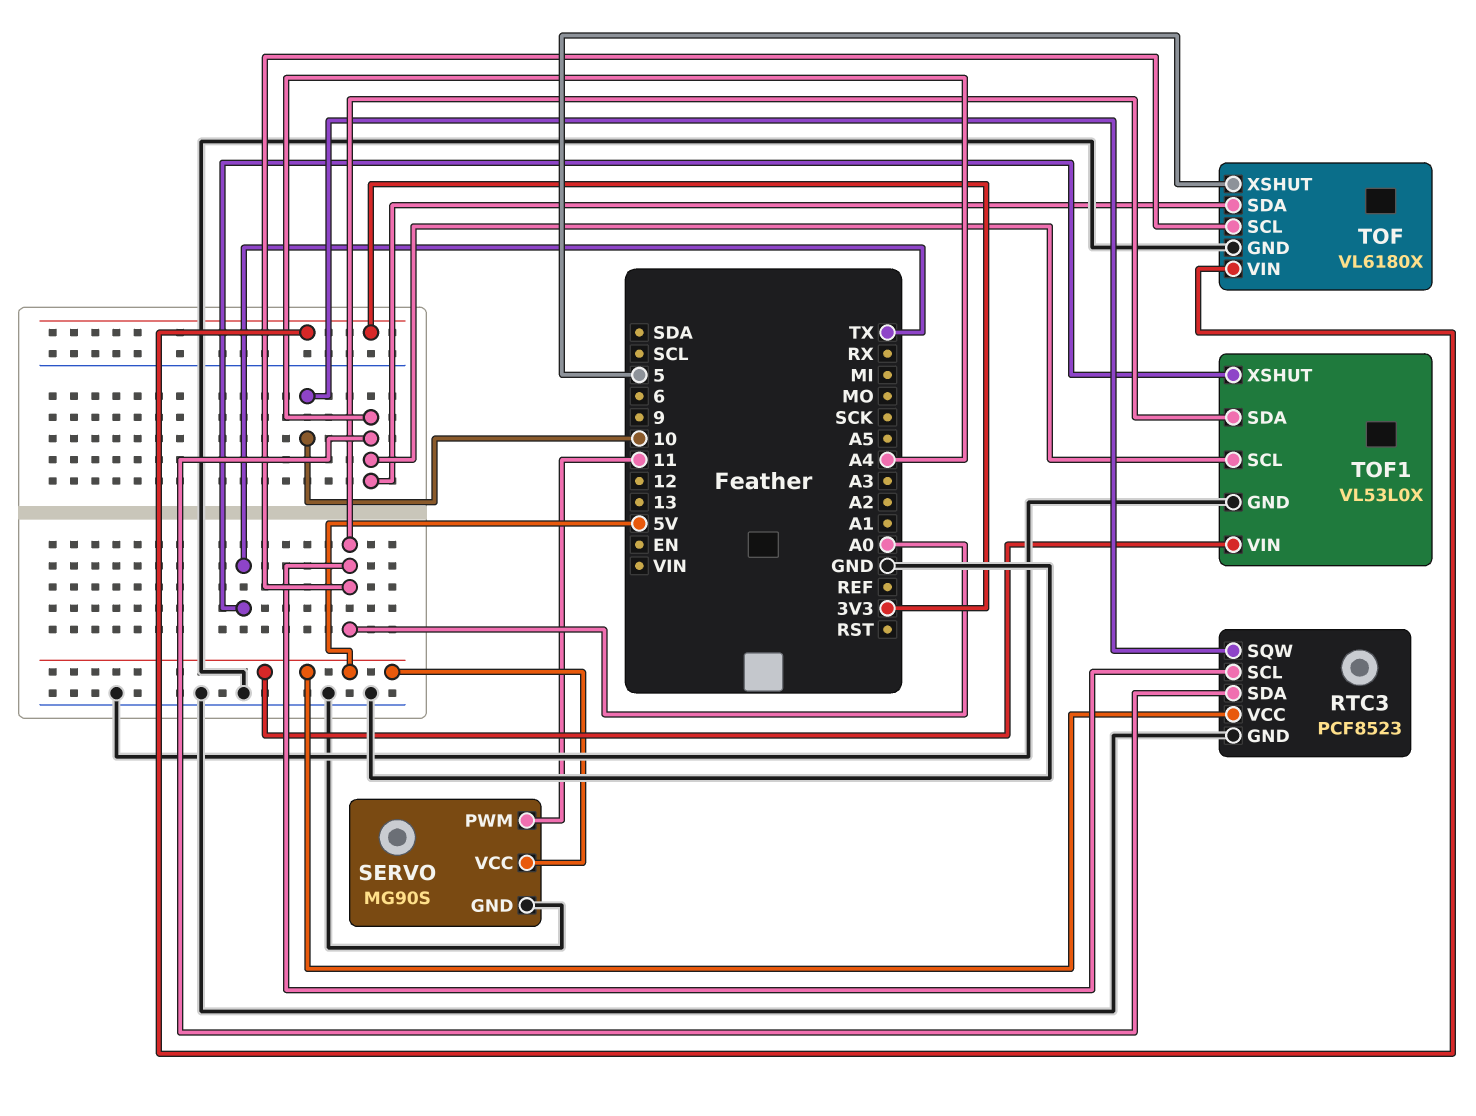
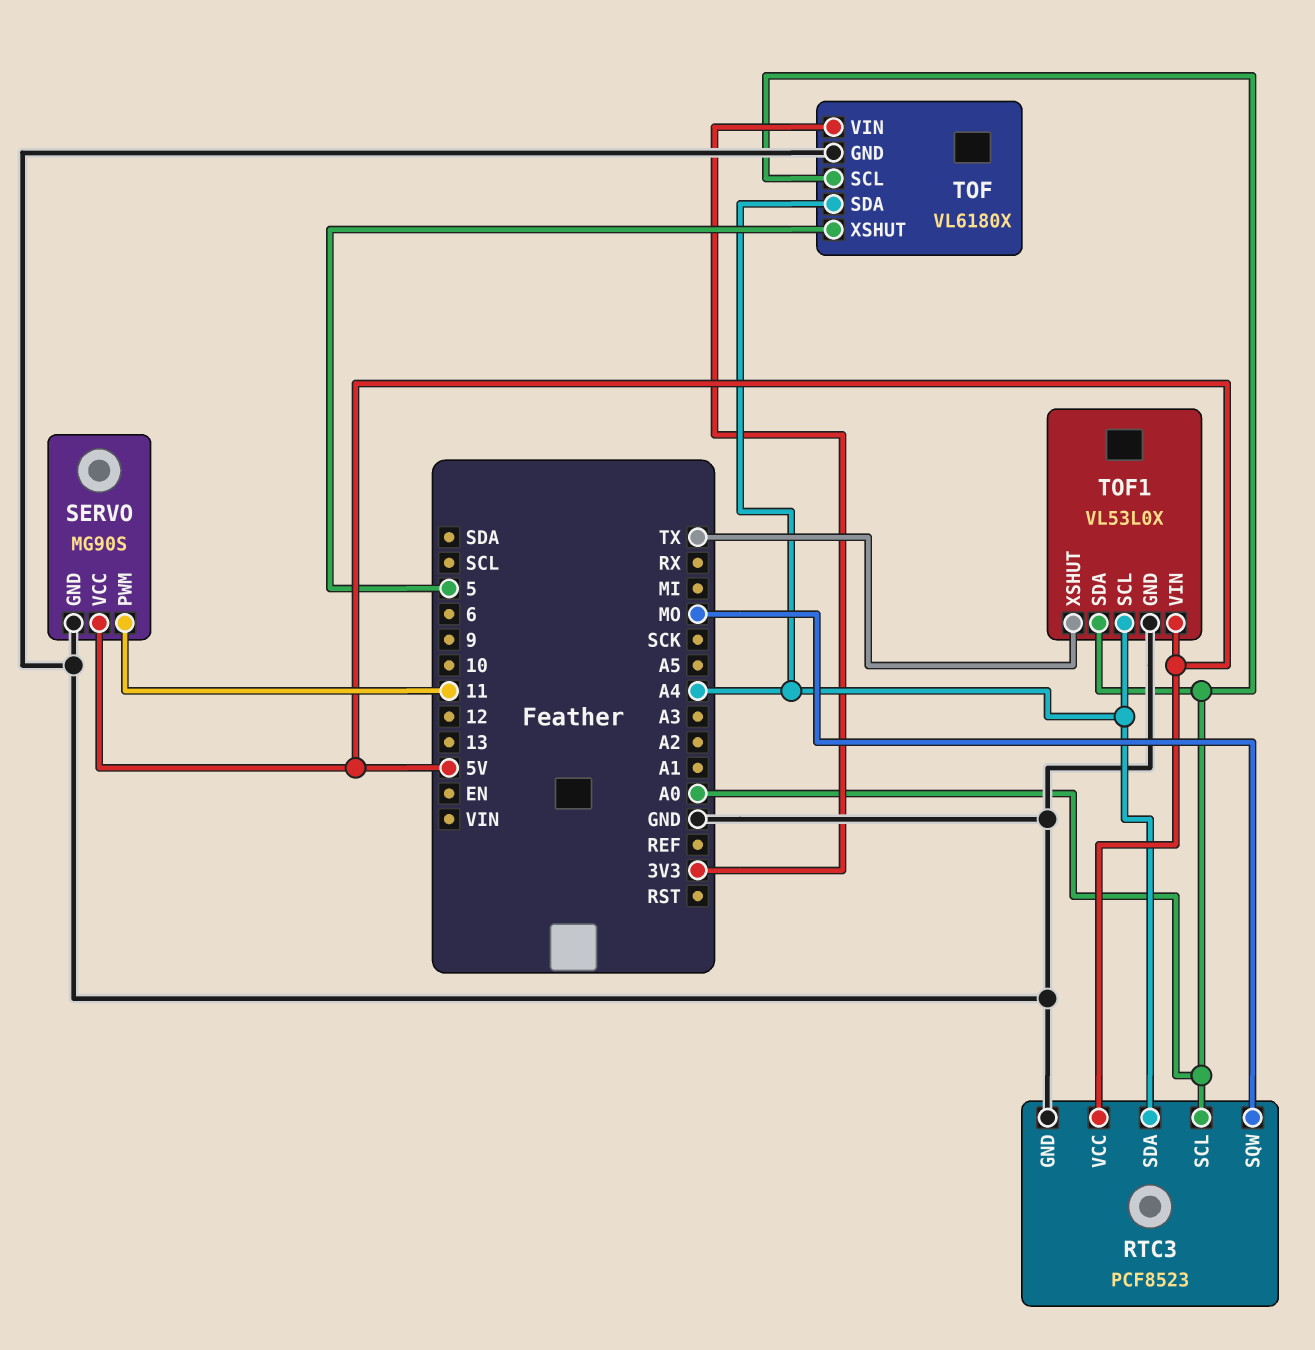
RTC3 pin SQW: 10 -> MO

